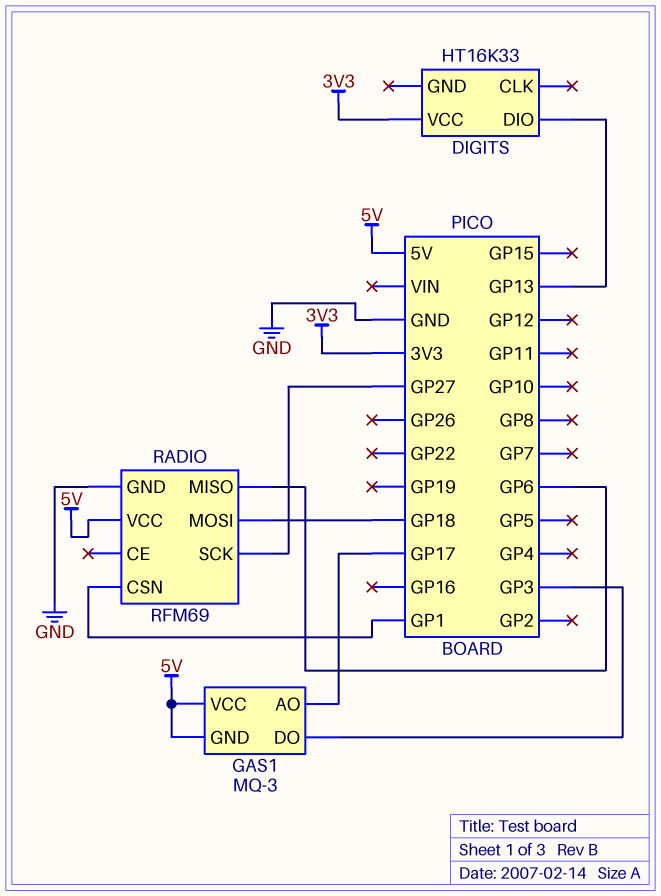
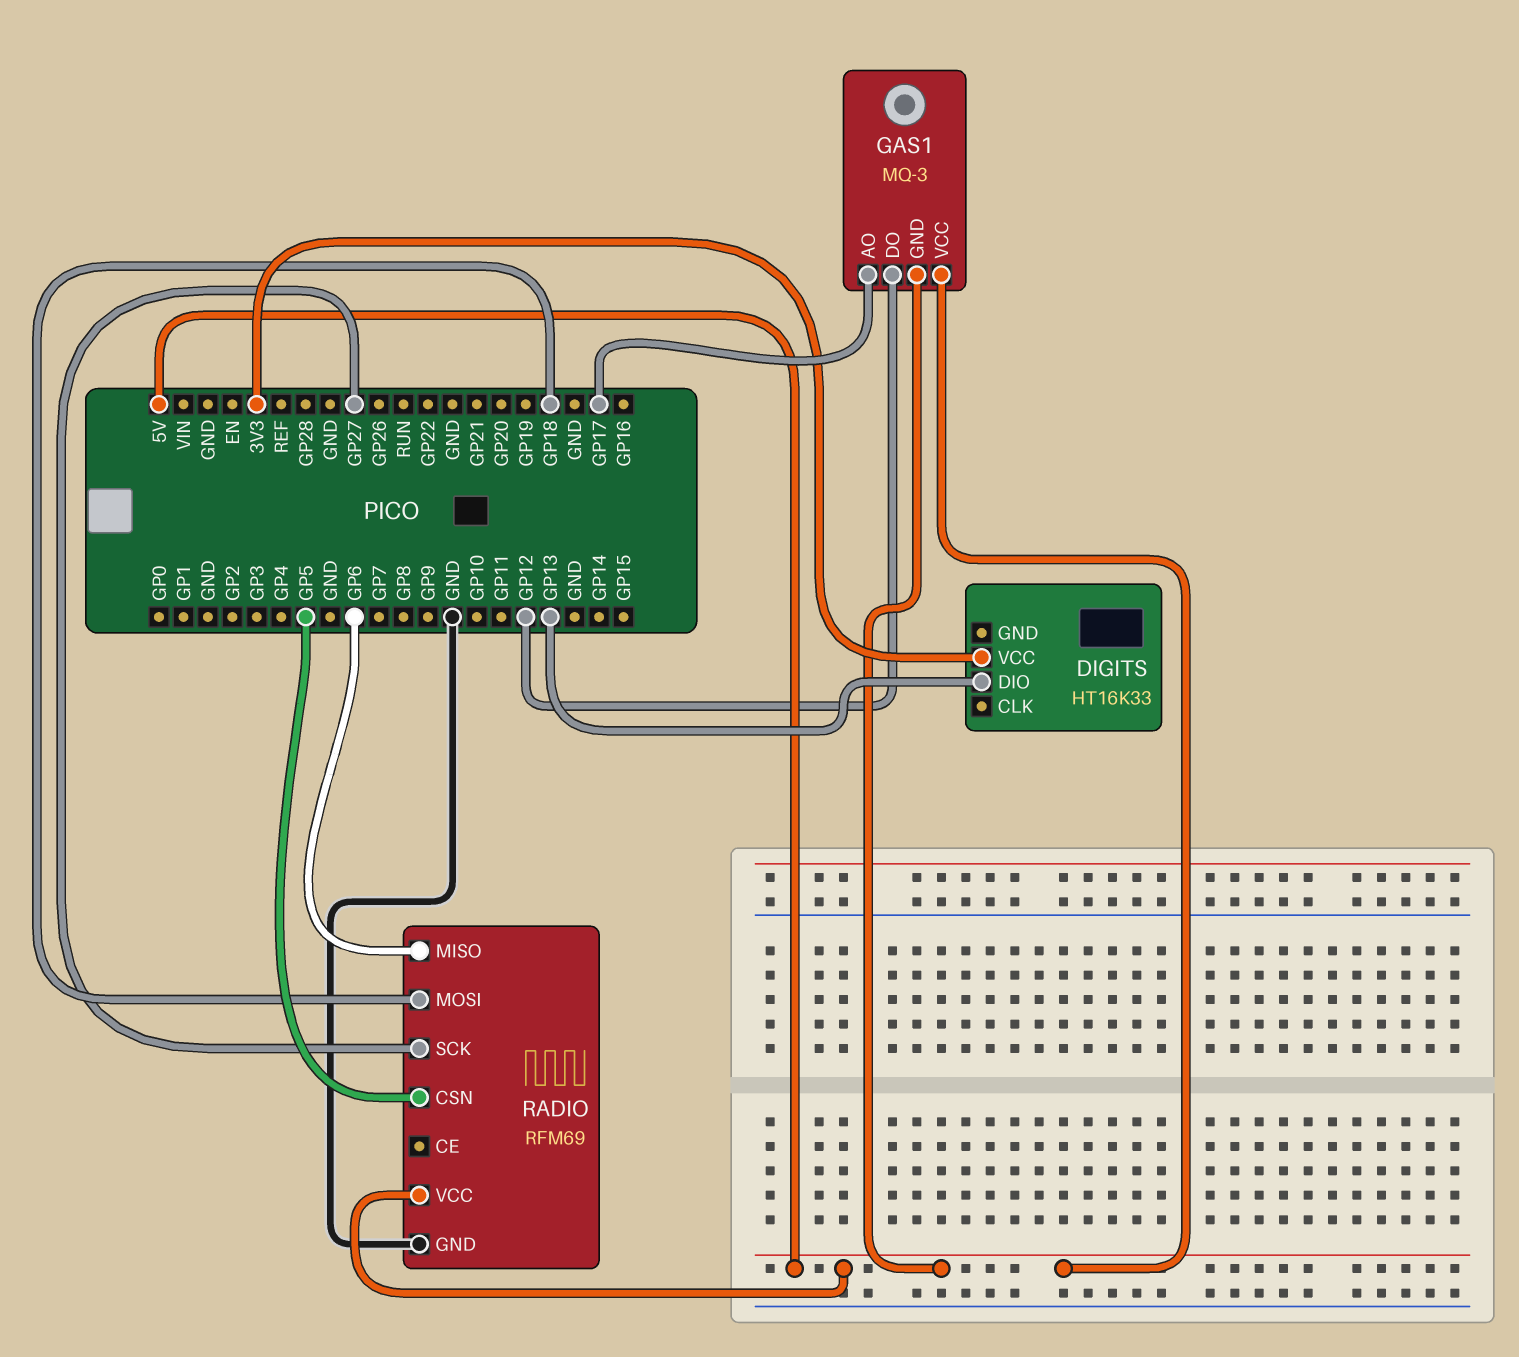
GAS1 pin DO: GP3 -> GP12
RADIO pin CSN: GP1 -> GP5

